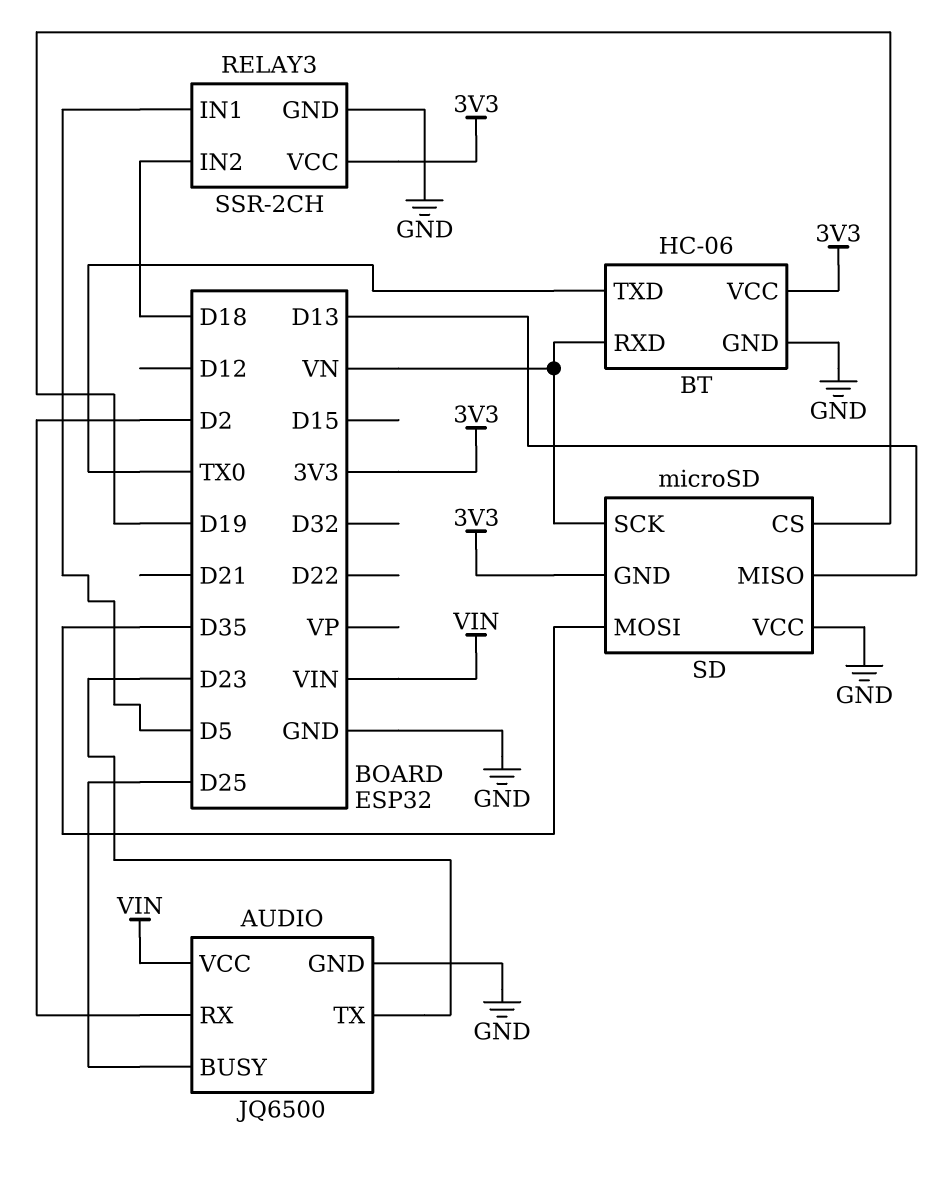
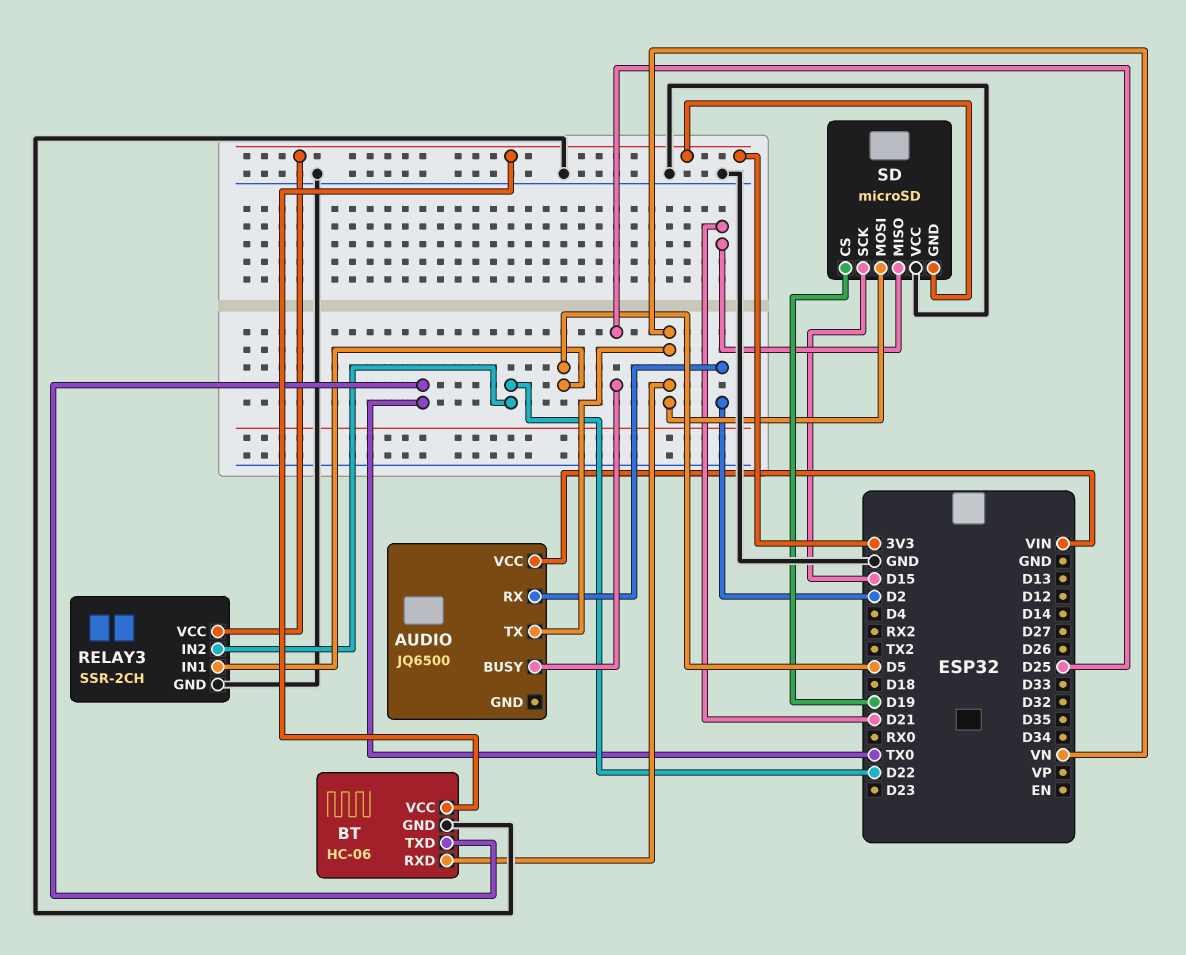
AUDIO pin GND: GND -> none
AUDIO pin TX: D23 -> VN
RELAY3 pin IN2: D18 -> D22
SD pin MISO: D13 -> D21
SD pin MOSI: D35 -> VN
SD pin SCK: VN -> D15

